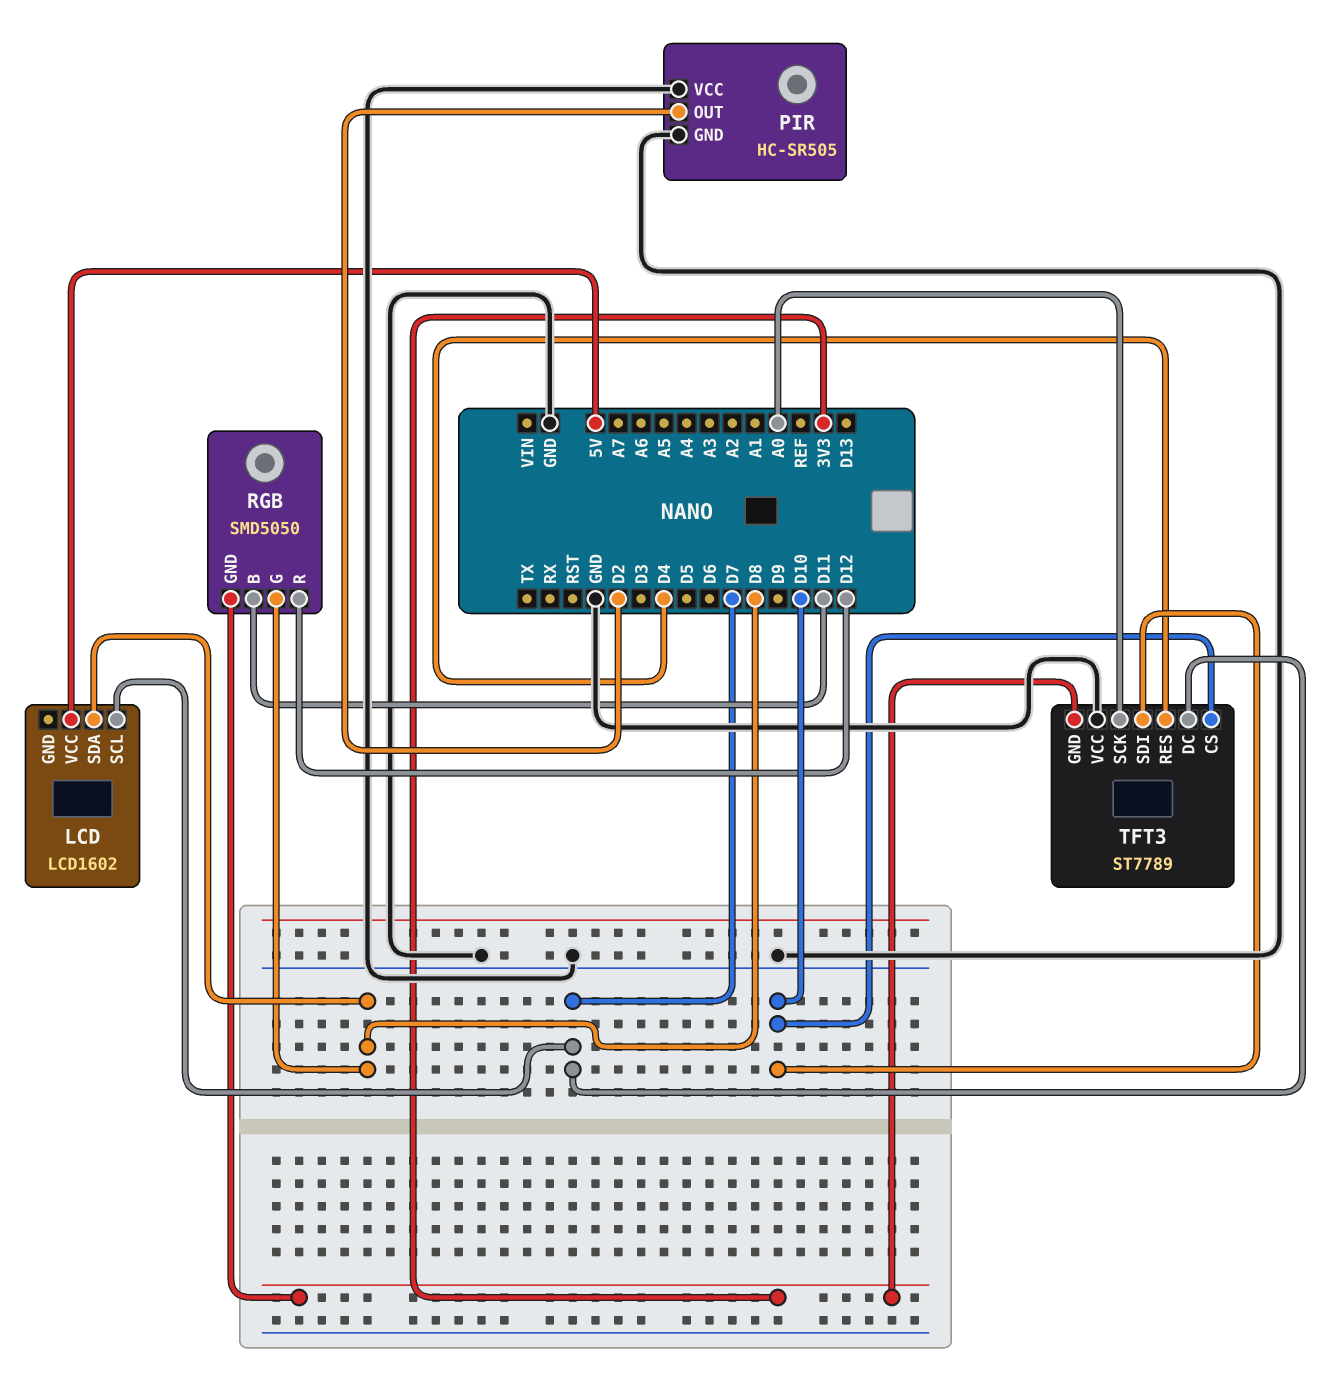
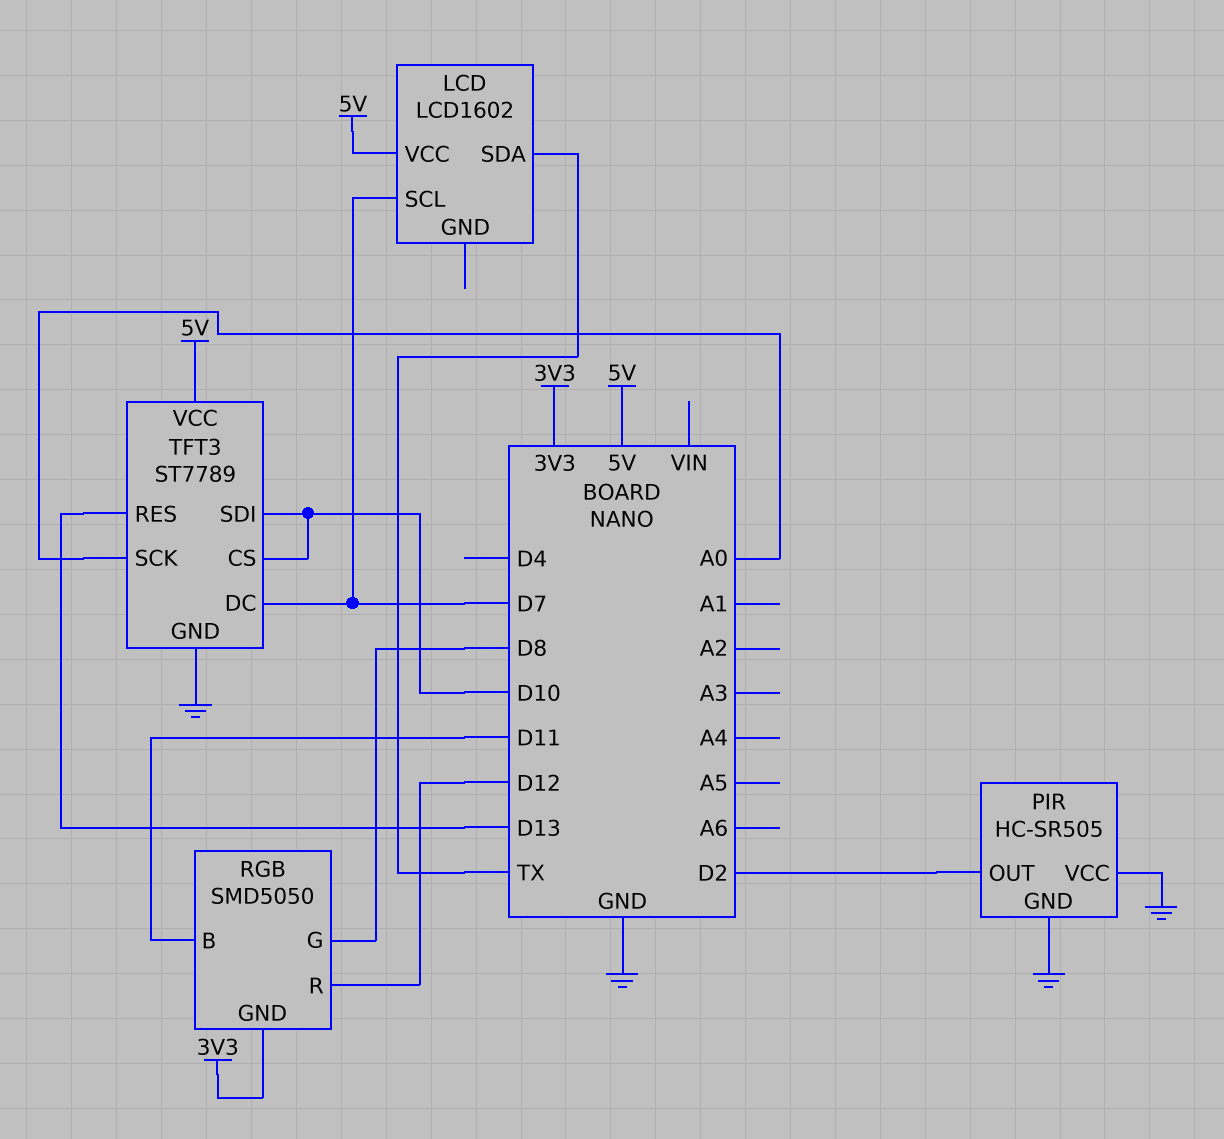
LCD pin SDA: D8 -> TX
TFT3 pin GND: 3V3 -> GND
TFT3 pin RES: D4 -> D13
TFT3 pin VCC: GND -> 5V

